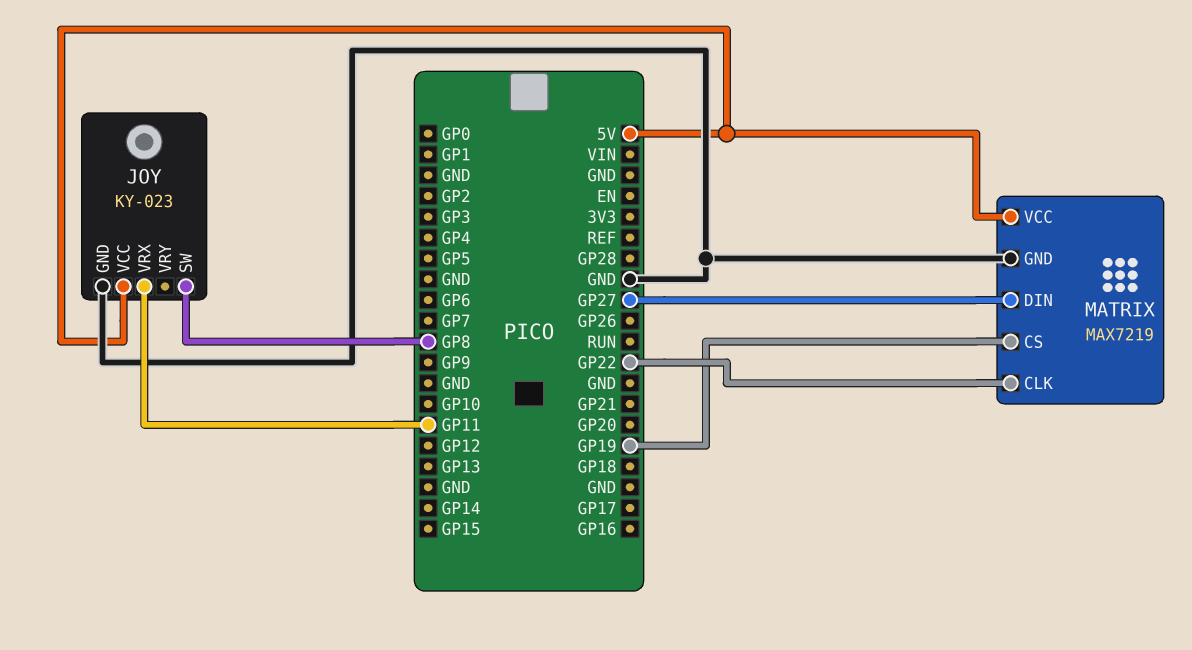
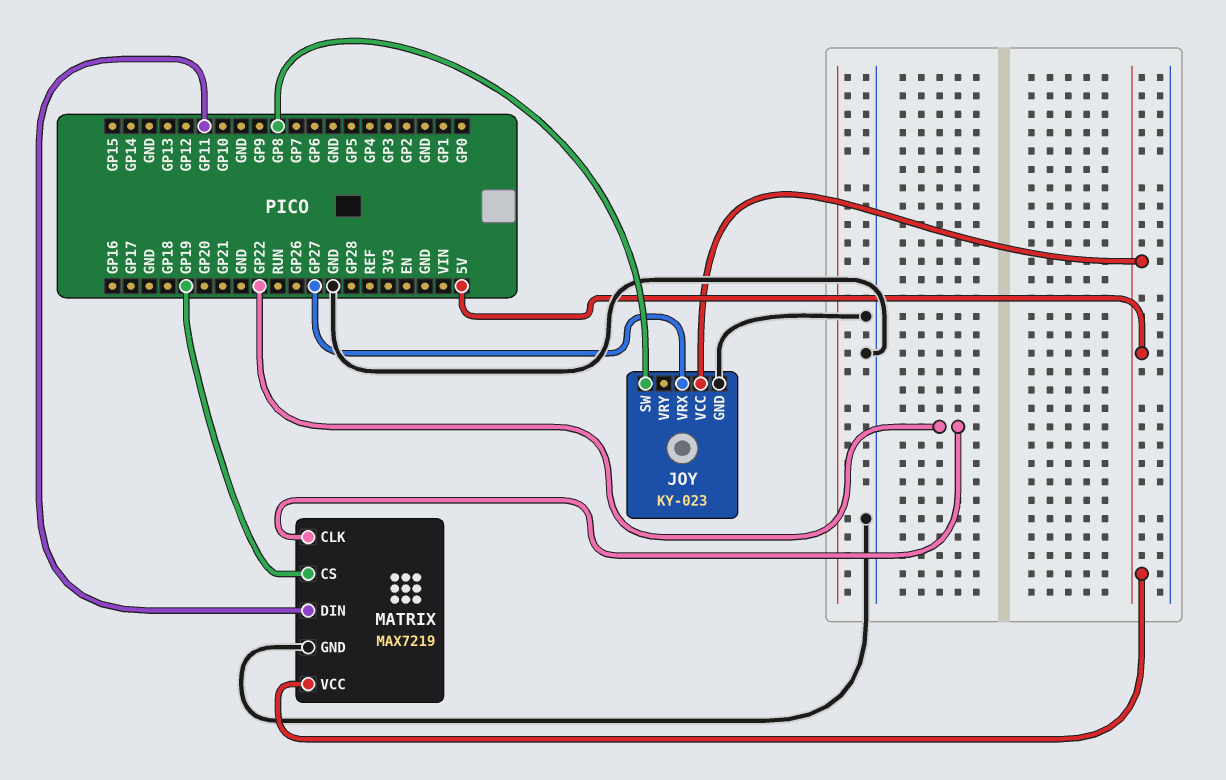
JOY pin VRX: GP11 -> GP27
MATRIX pin DIN: GP27 -> GP11

